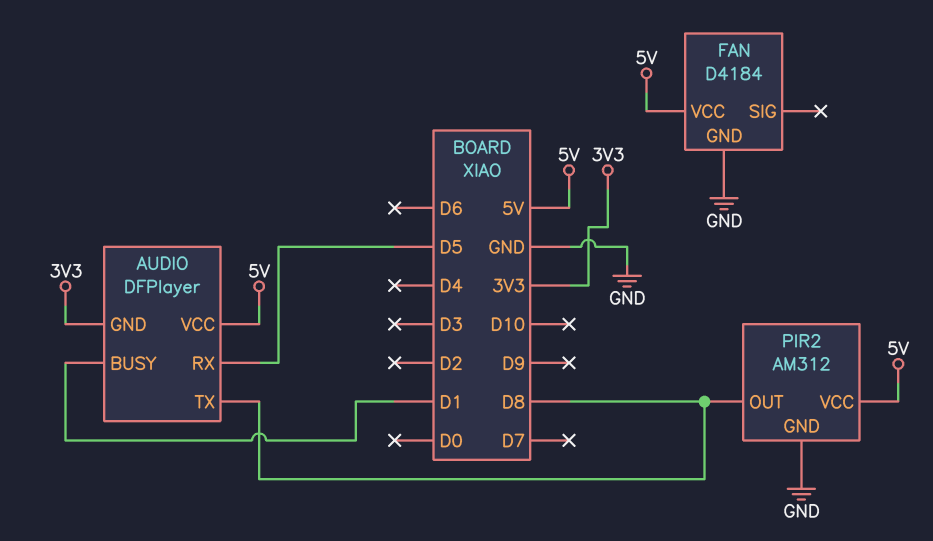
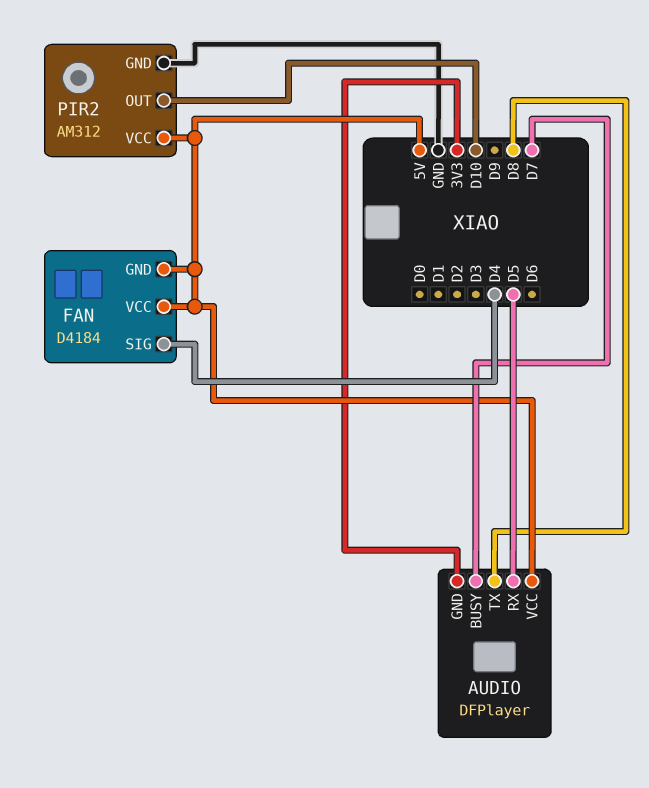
AUDIO pin BUSY: D1 -> D7
FAN pin GND: GND -> 5V
FAN pin SIG: none -> D4
PIR2 pin OUT: D8 -> D10

